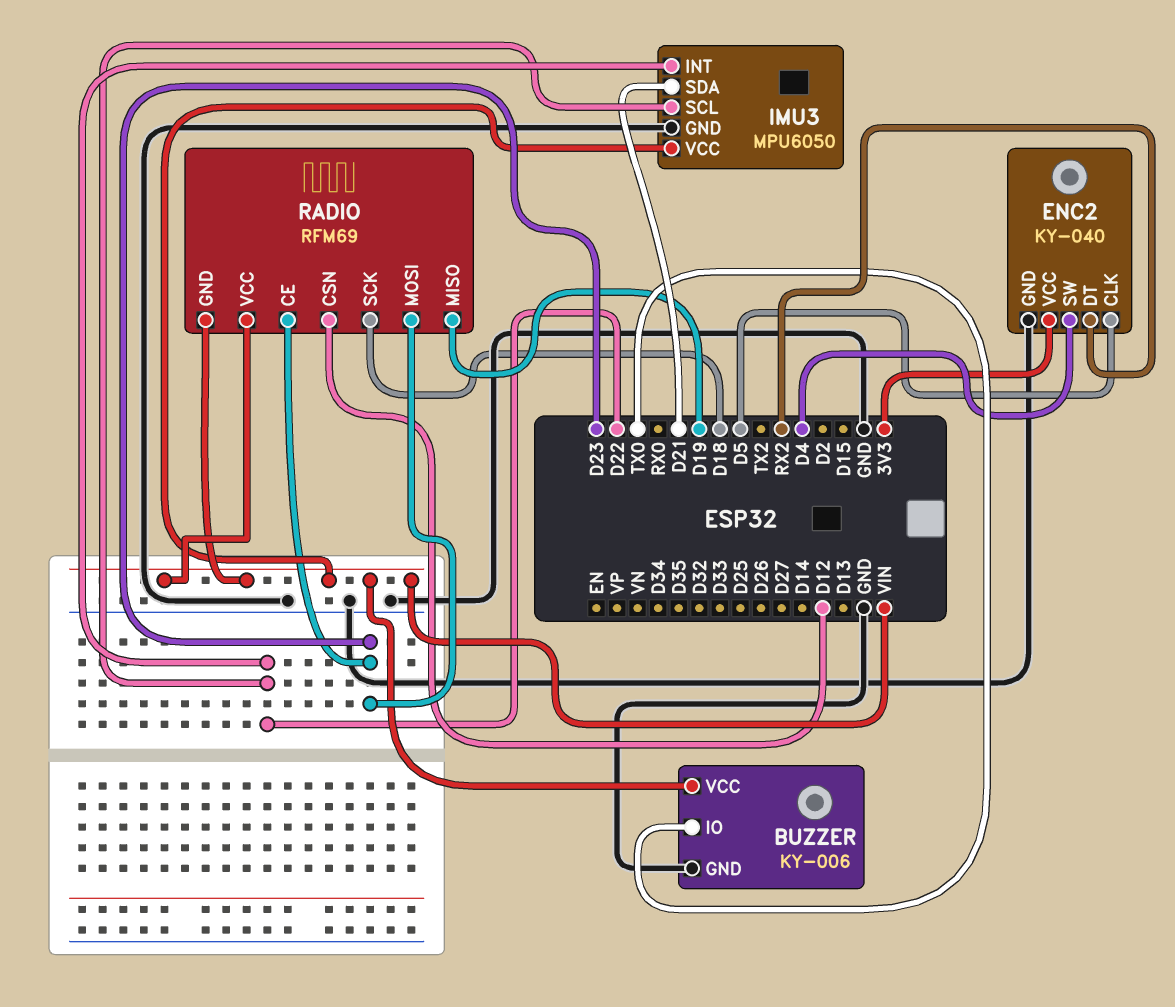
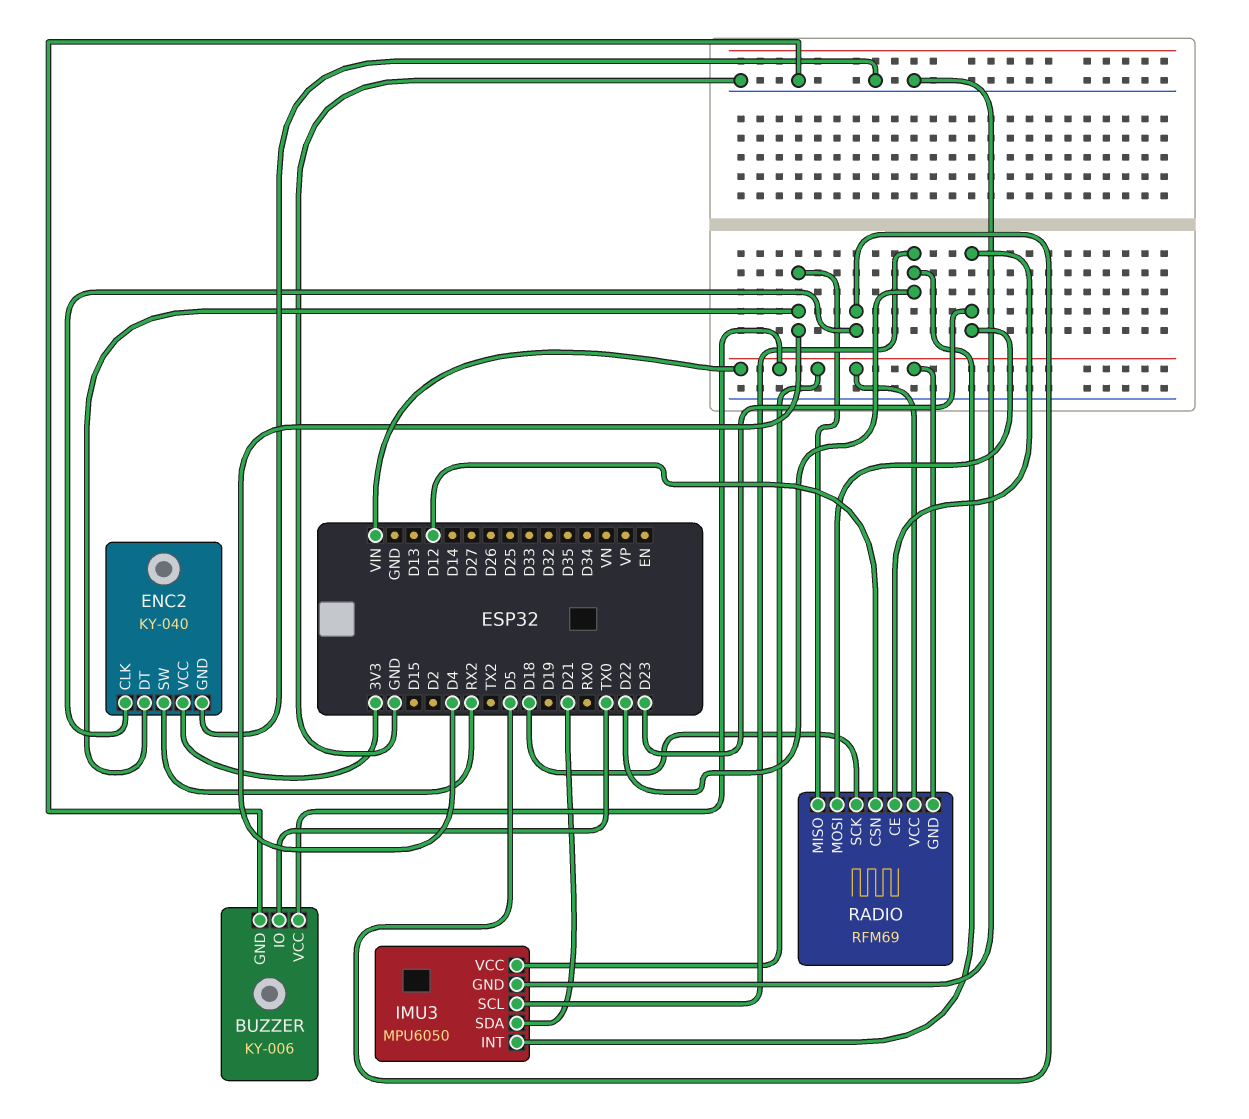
ENC2 pin DT: RX2 -> D4
ENC2 pin SW: D4 -> RX2
RADIO pin MISO: D19 -> D4

